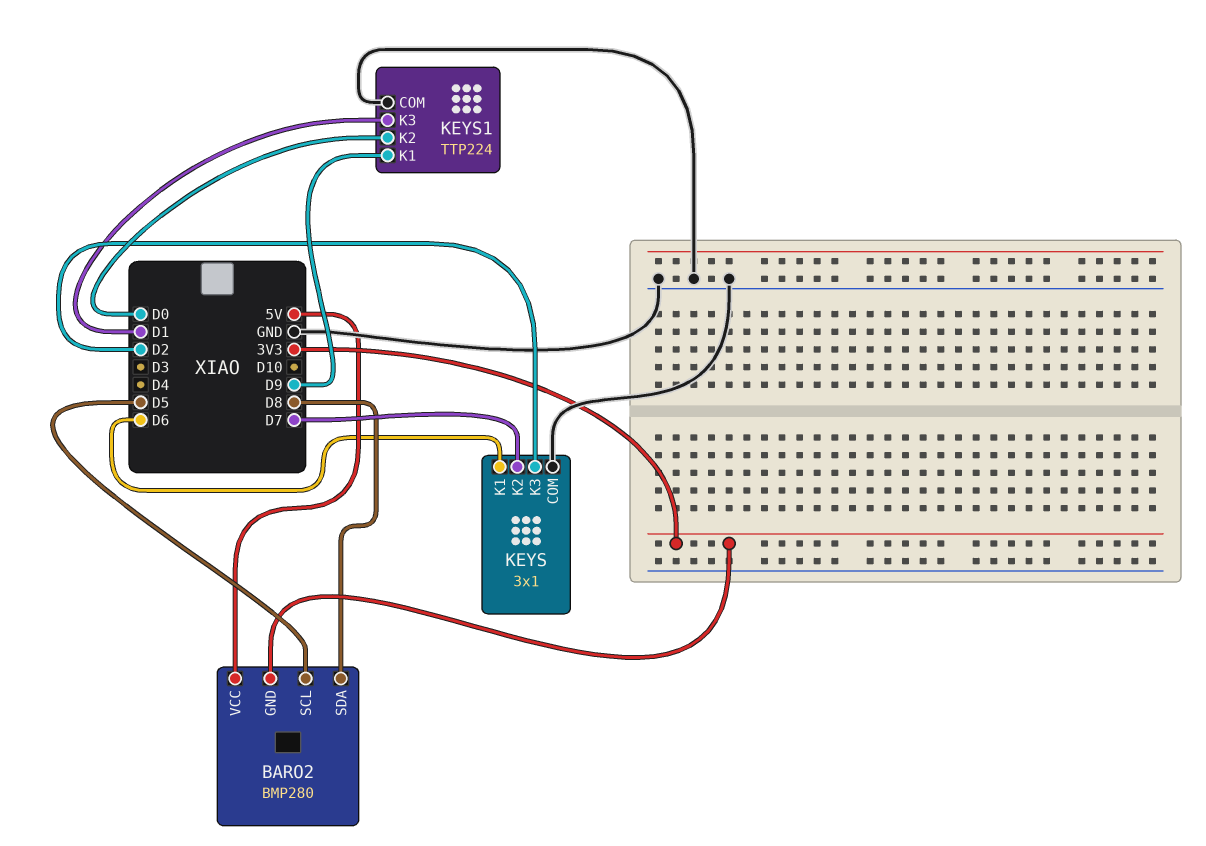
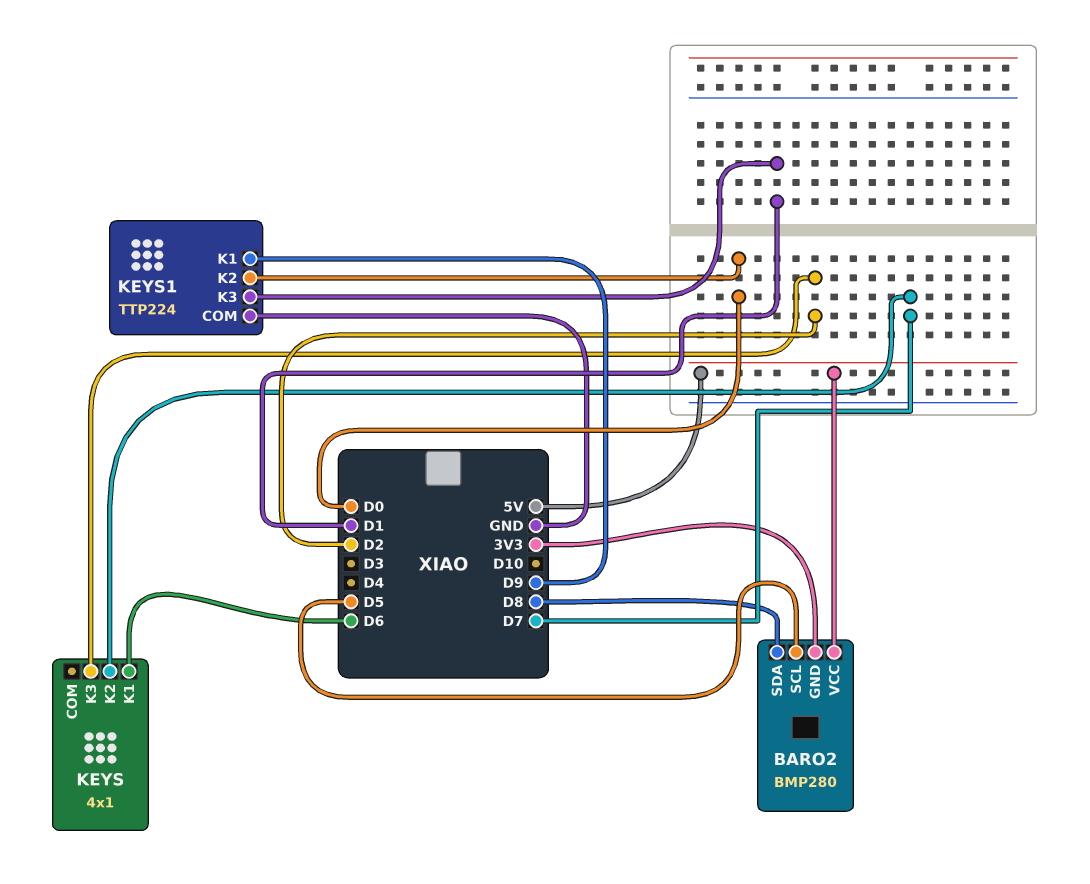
KEYS: 3x1 -> 4x1
KEYS pin COM: GND -> none

